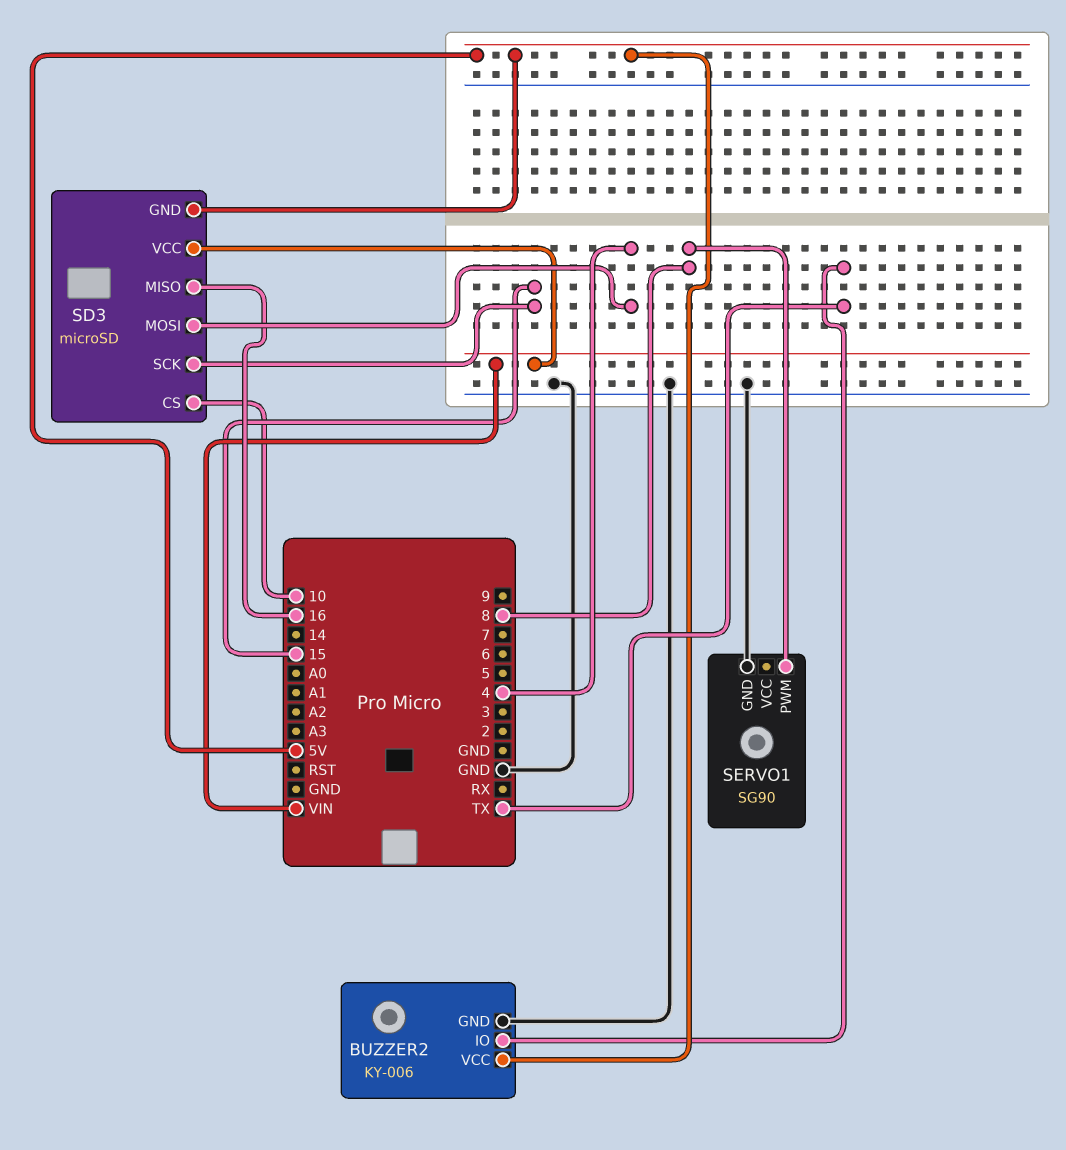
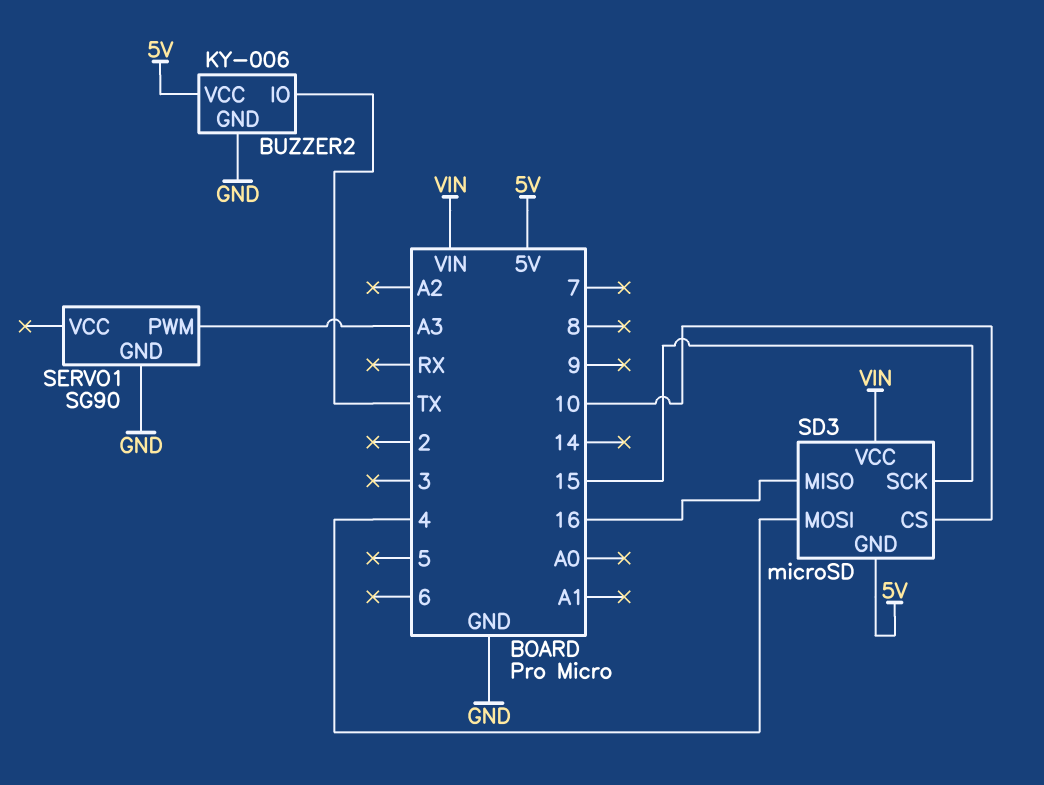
SERVO1 pin PWM: 8 -> A3

